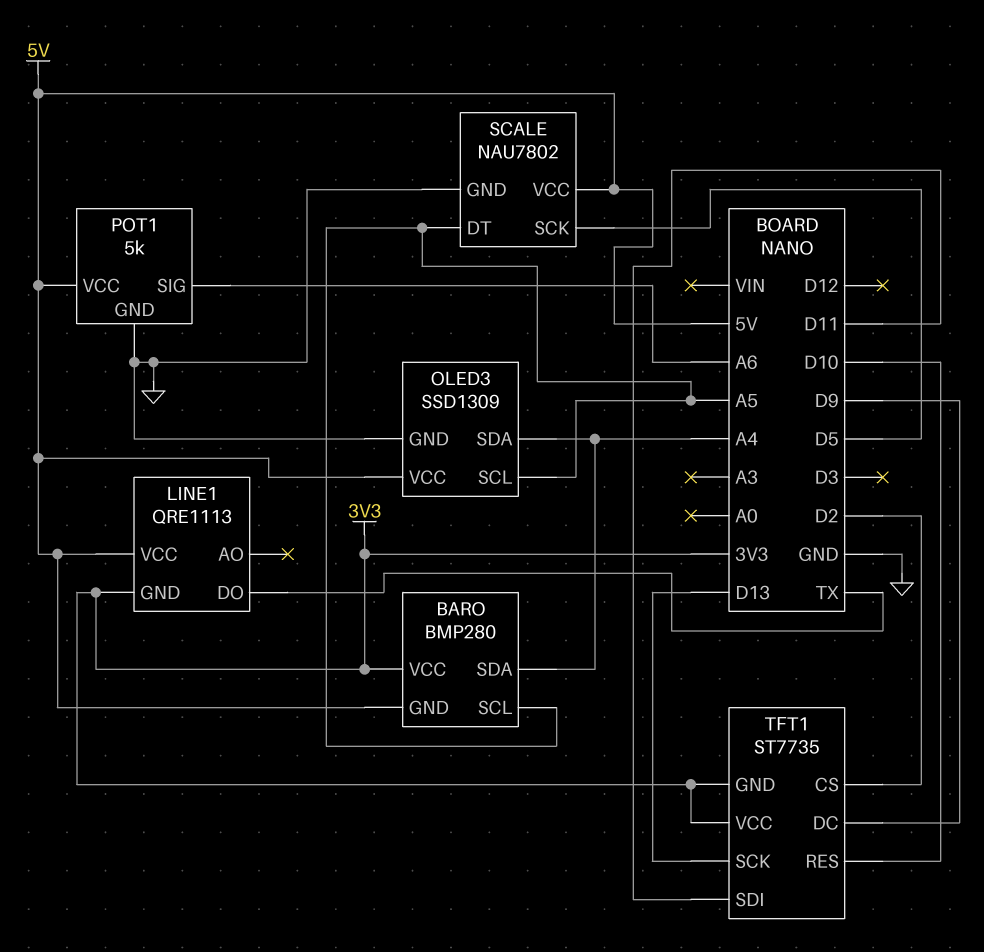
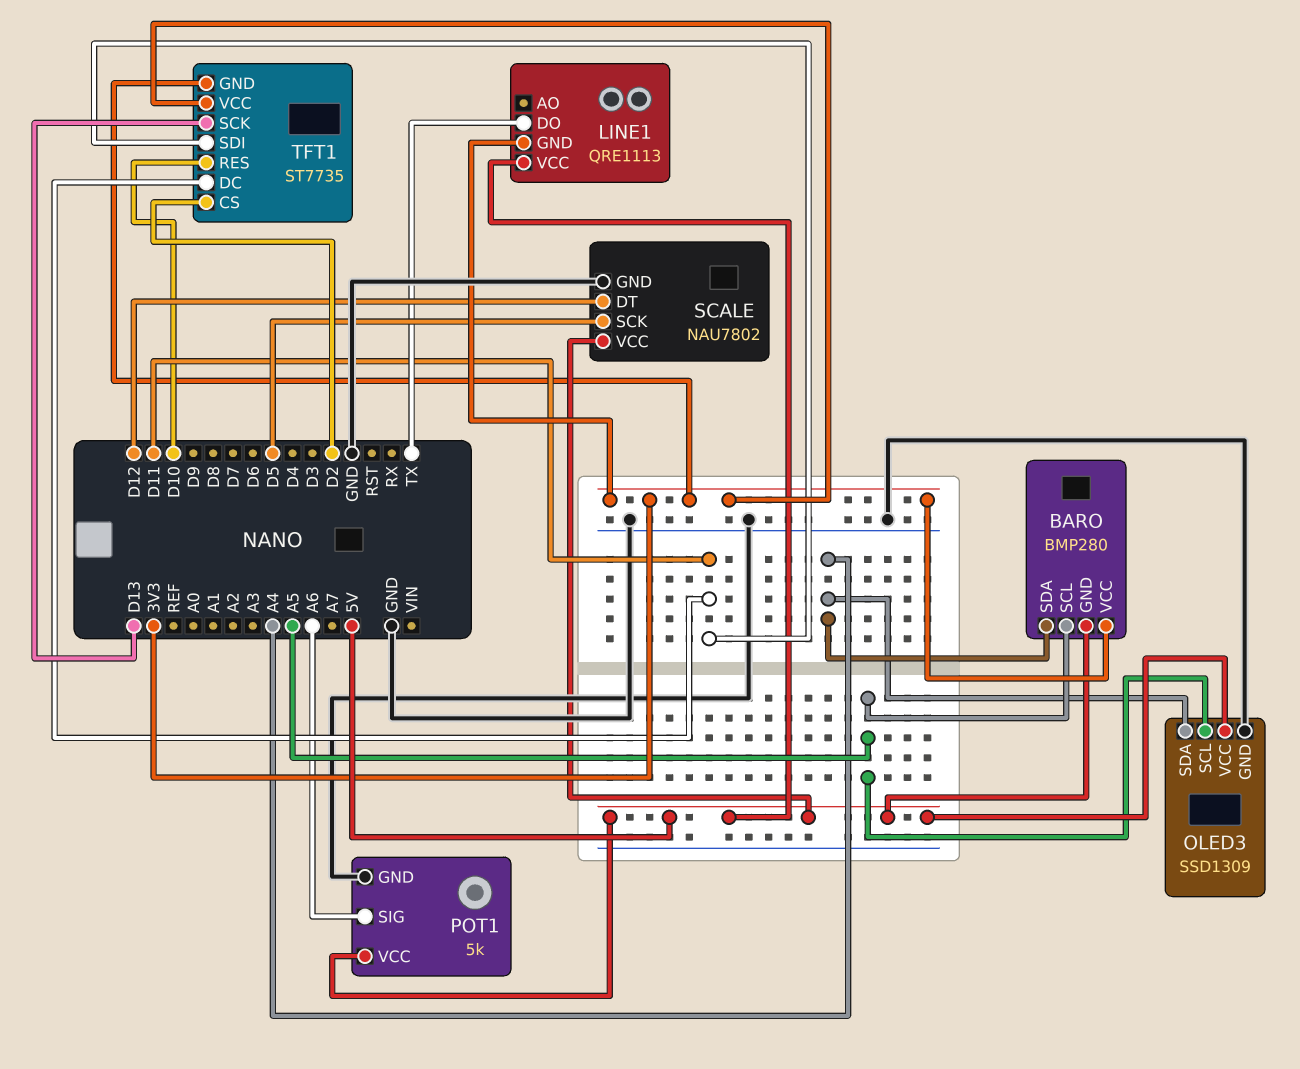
SCALE pin DT: A5 -> D12
TFT1 pin DC: D9 -> D11

